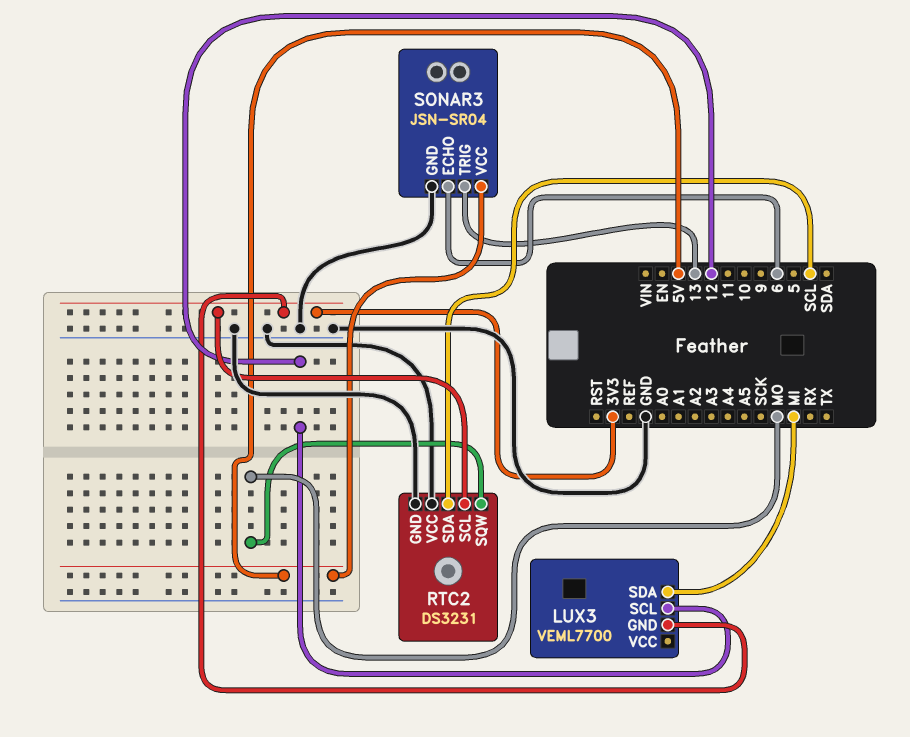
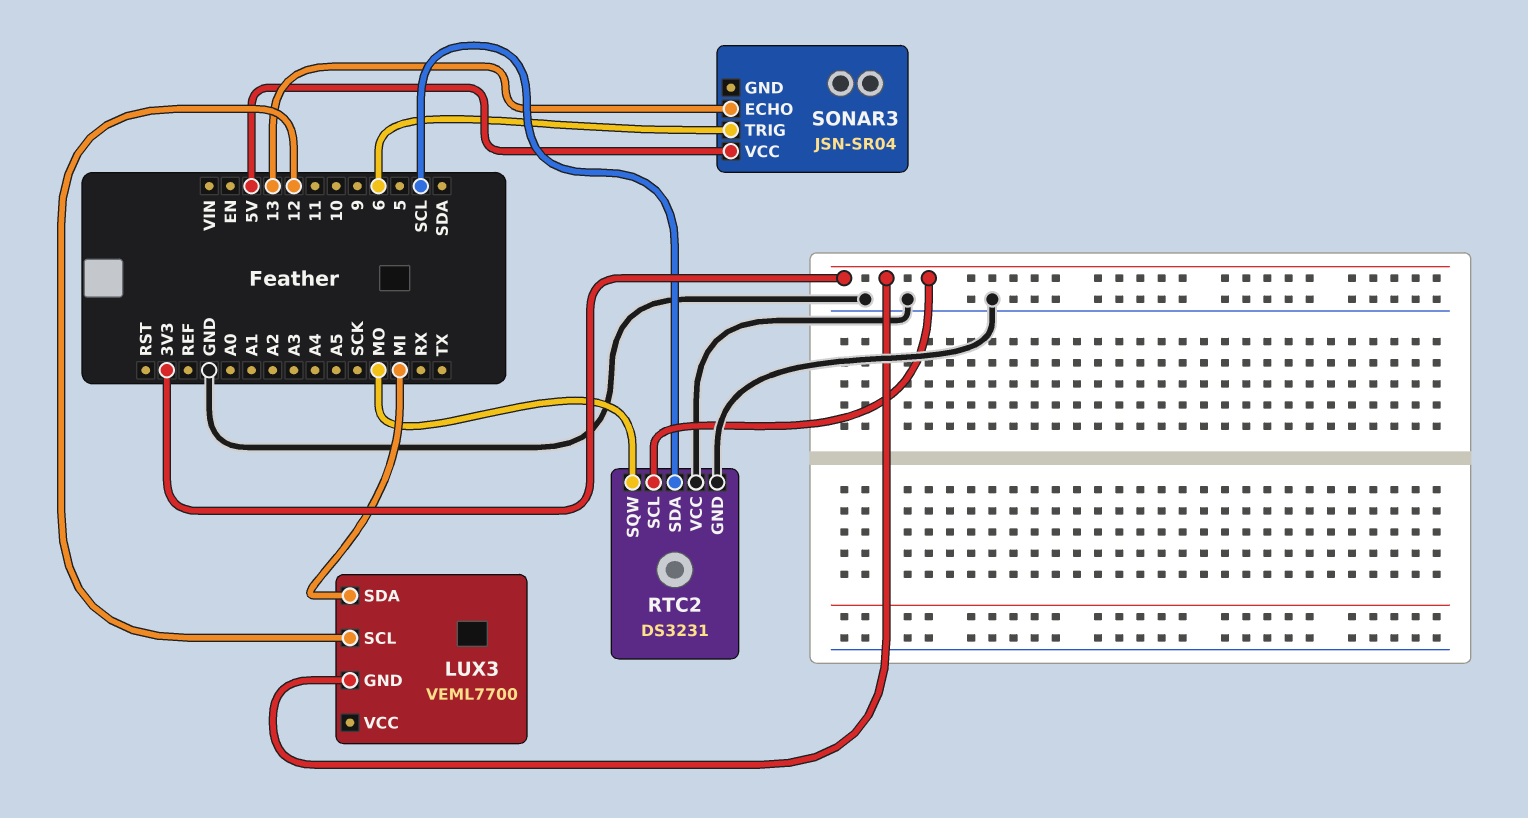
SONAR3 pin ECHO: 6 -> 13
SONAR3 pin GND: GND -> none
SONAR3 pin TRIG: 13 -> 6

